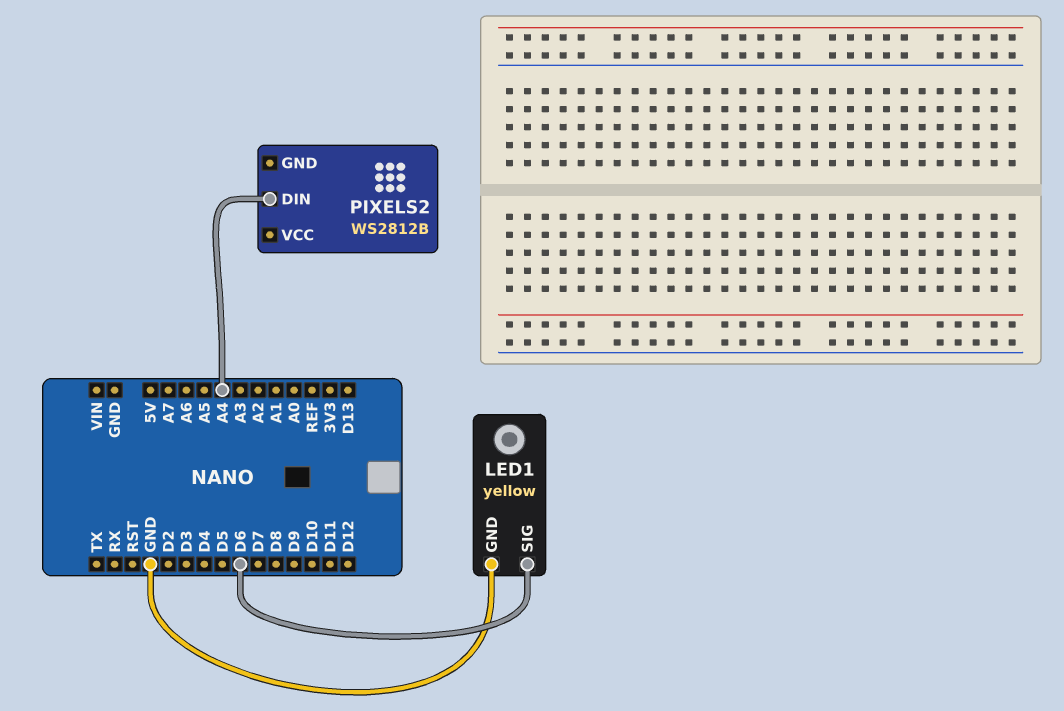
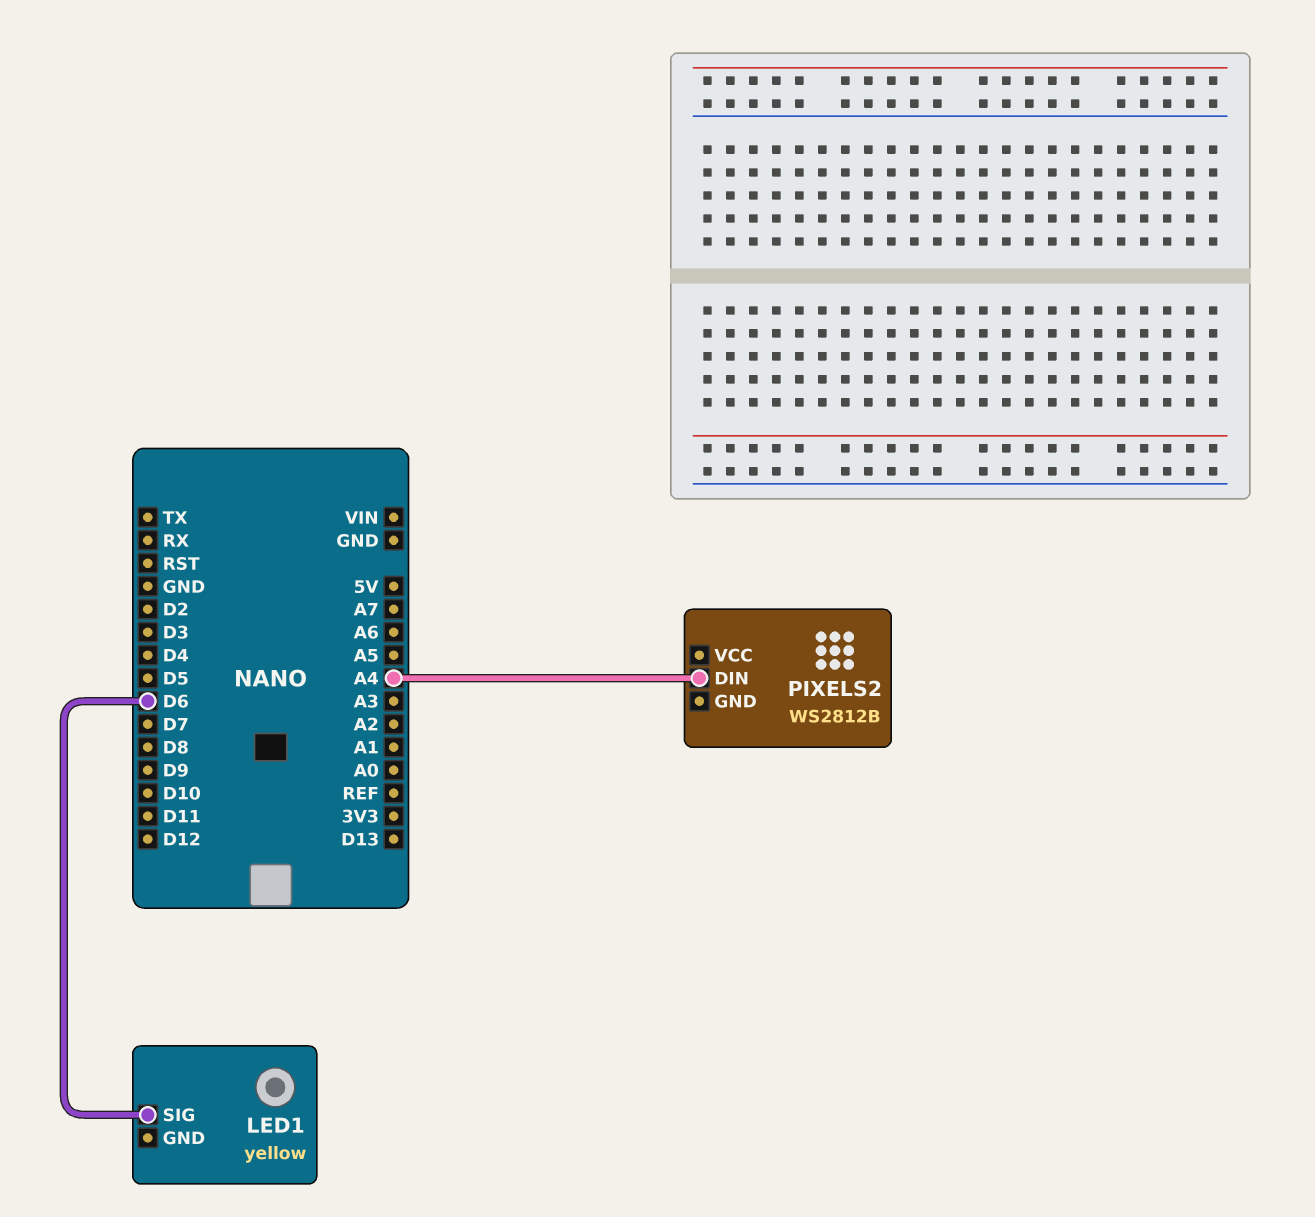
LED1 pin GND: GND -> none

